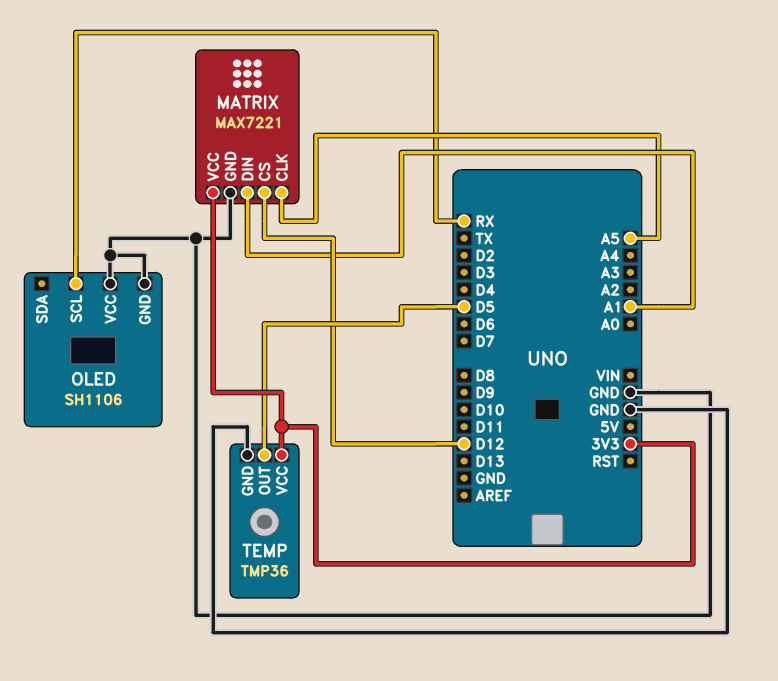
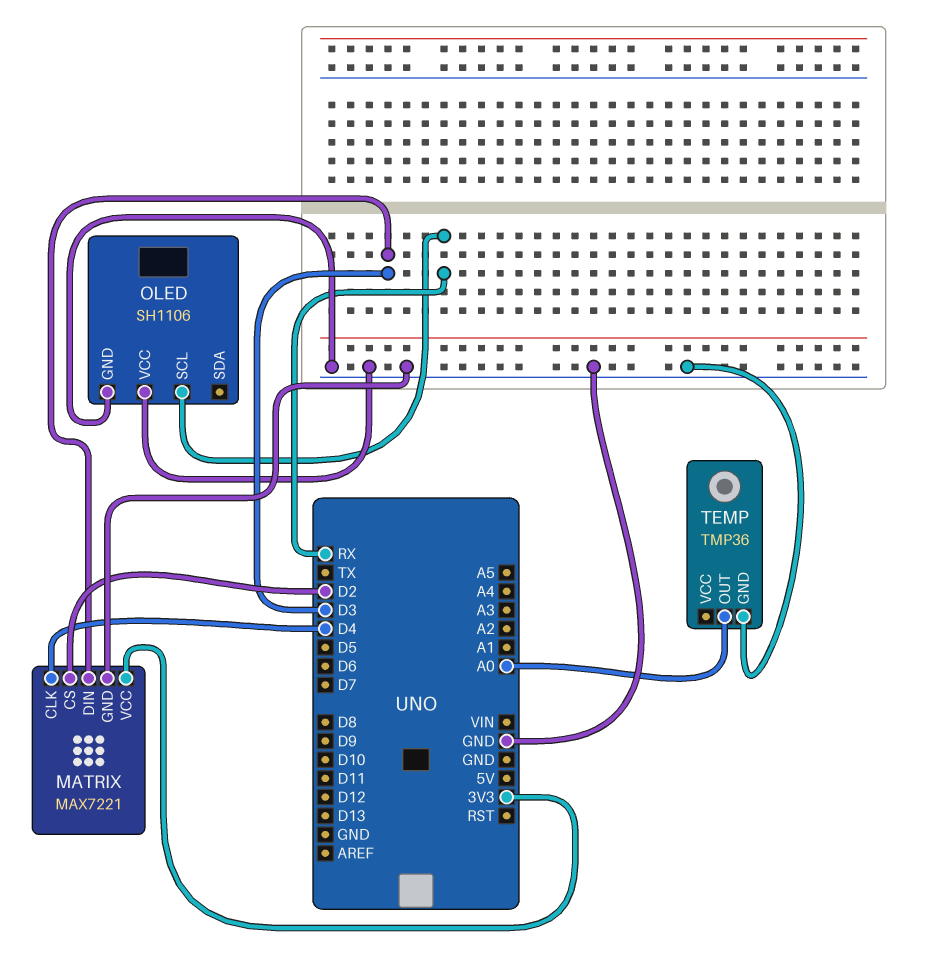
MATRIX pin CLK: A5 -> D4
MATRIX pin CS: D12 -> D2
MATRIX pin DIN: A1 -> D3
TEMP pin OUT: D5 -> A0
TEMP pin VCC: 3V3 -> none

